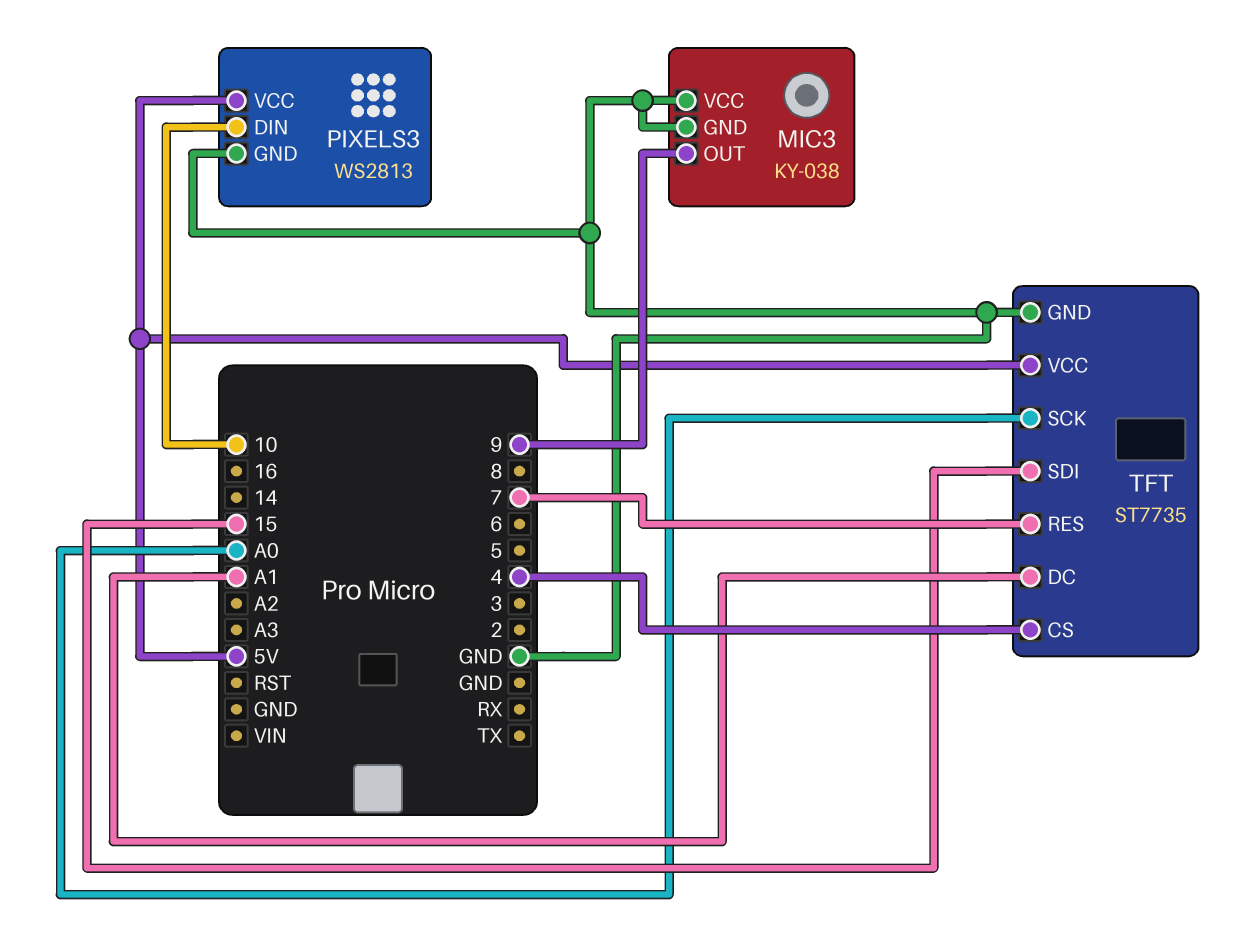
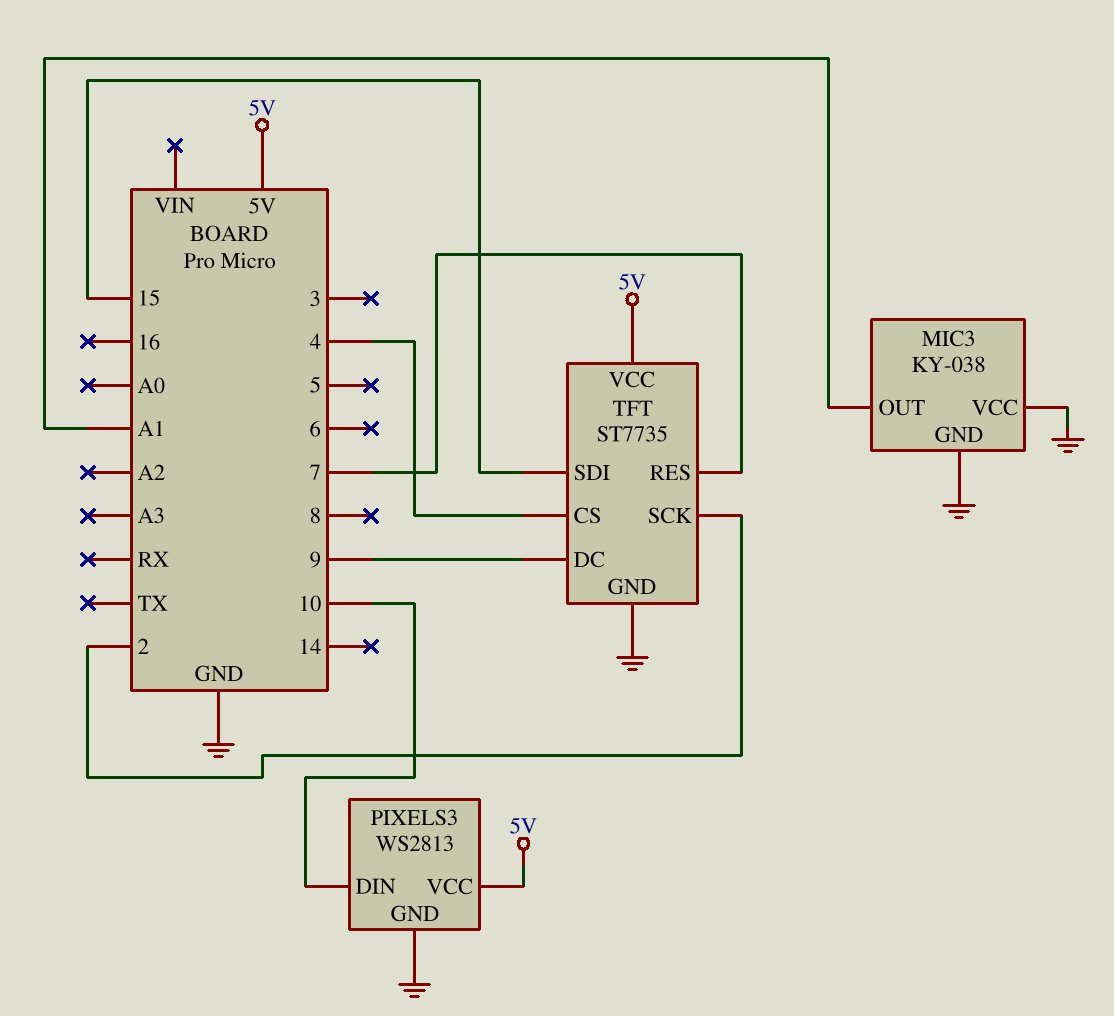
MIC3 pin OUT: 9 -> A1
TFT pin DC: A1 -> 9
TFT pin SCK: A0 -> 2

